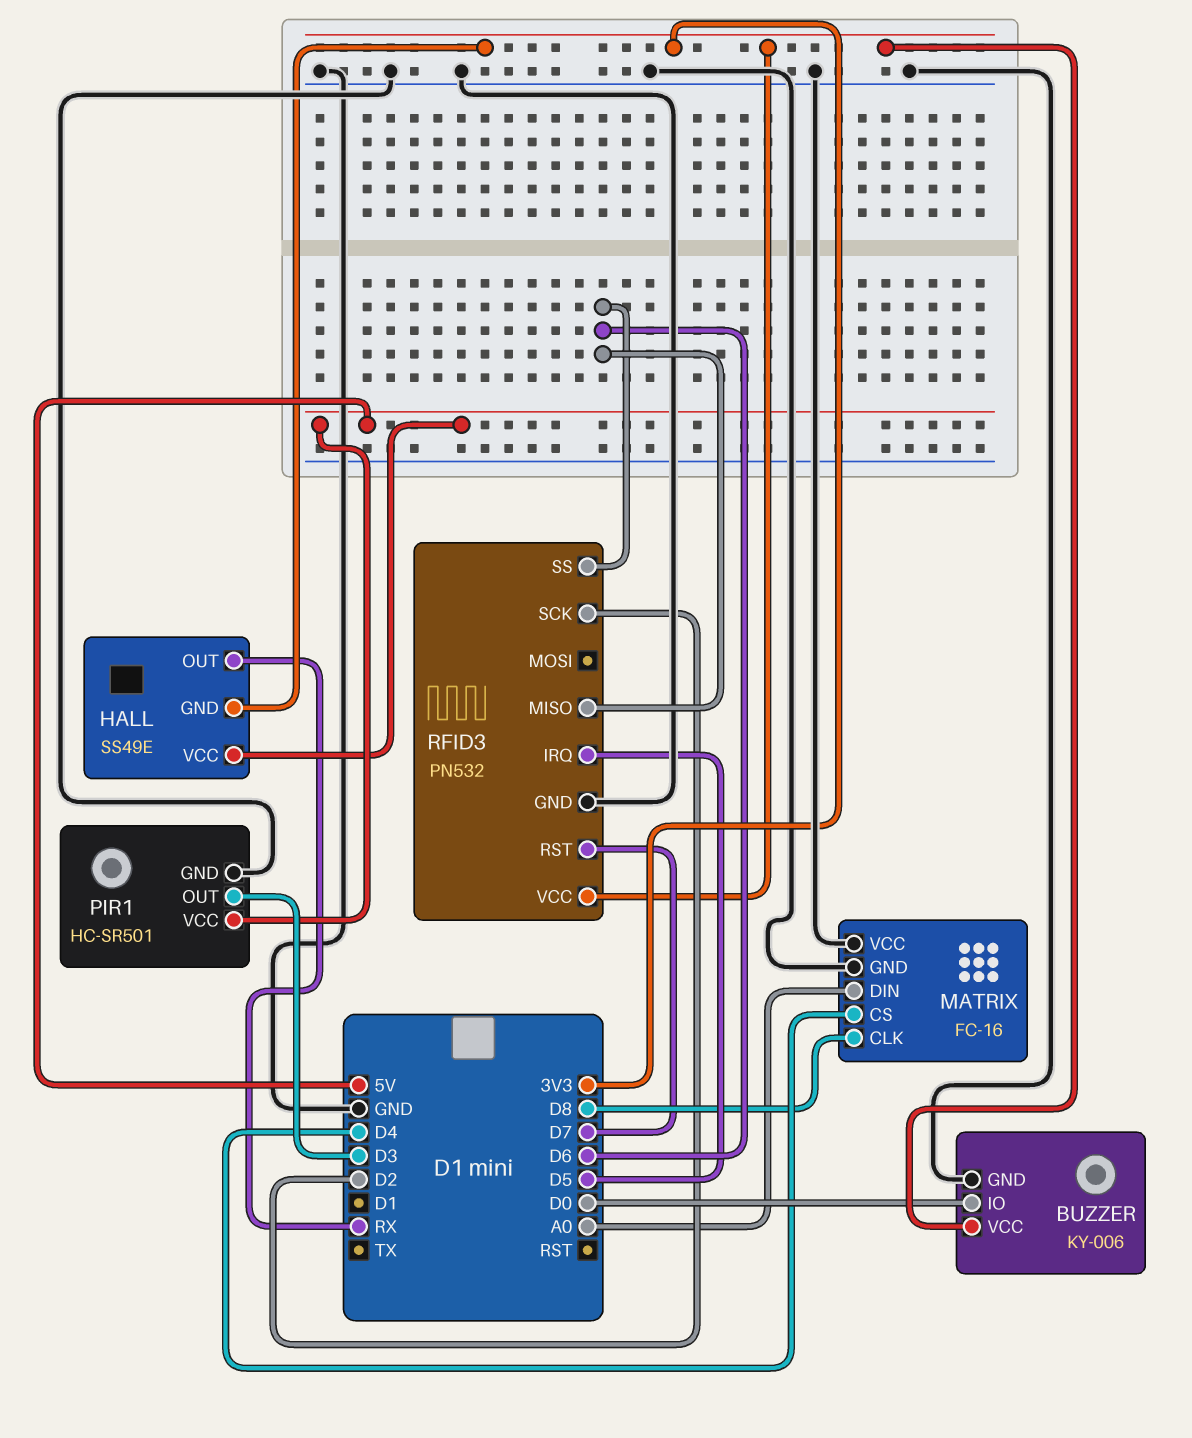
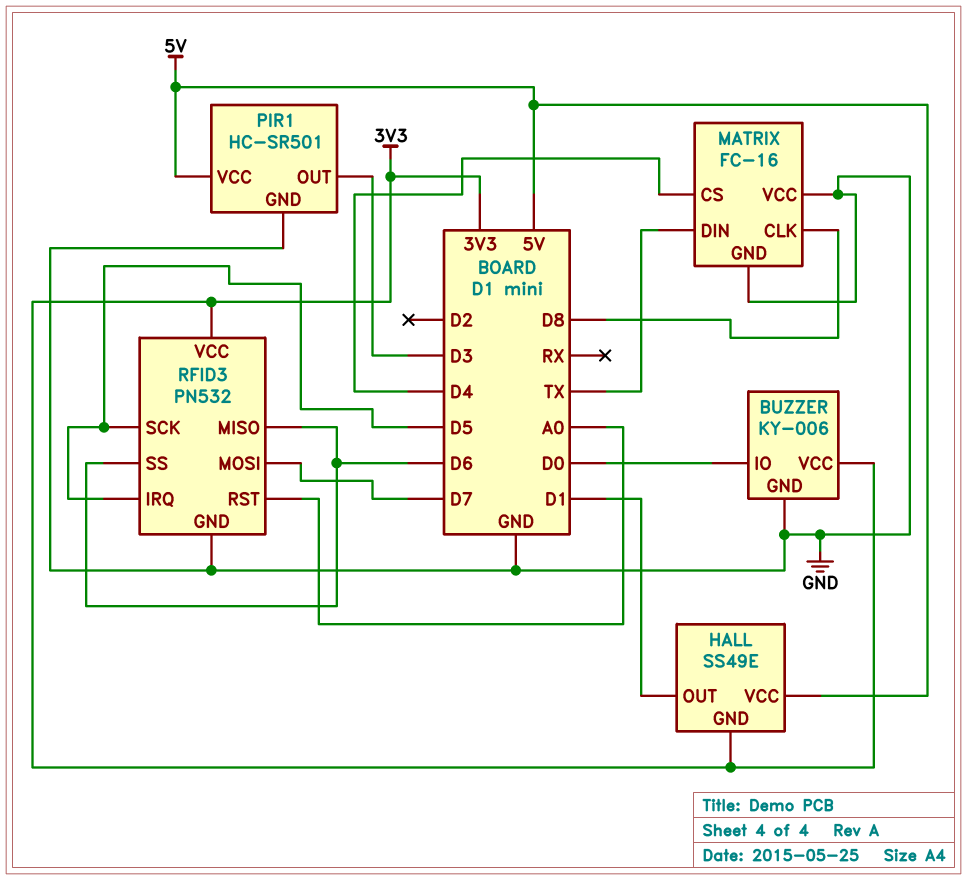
HALL pin OUT: RX -> D1
MATRIX pin DIN: A0 -> TX
RFID3 pin MOSI: none -> D7
RFID3 pin RST: D7 -> A0
RFID3 pin SCK: D2 -> D5

